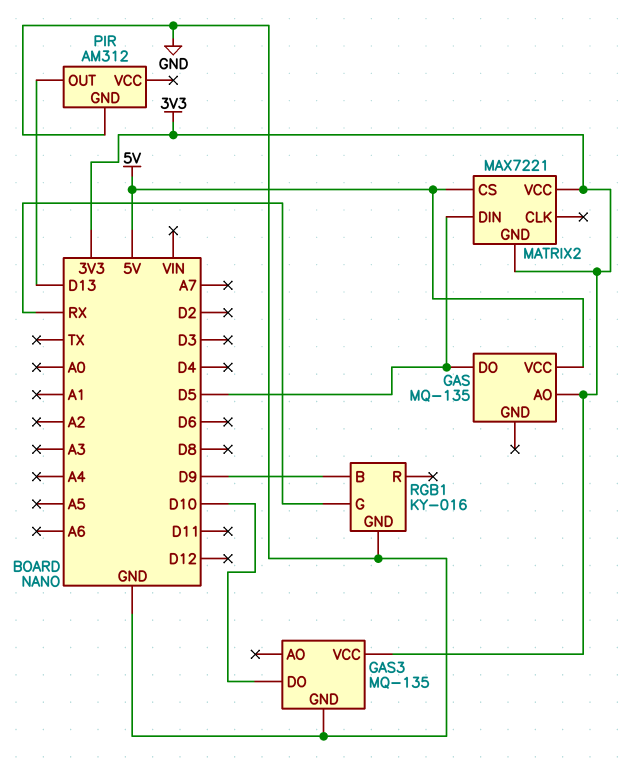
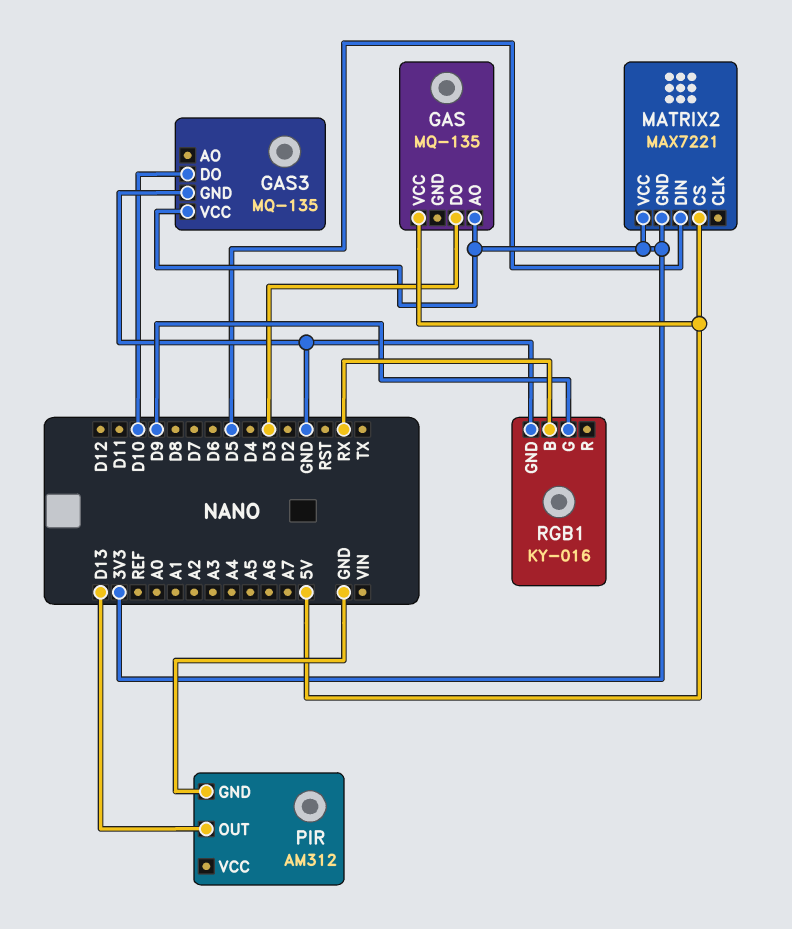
GAS pin DO: D5 -> D3
RGB1 pin B: D9 -> RX
RGB1 pin G: RX -> D9

